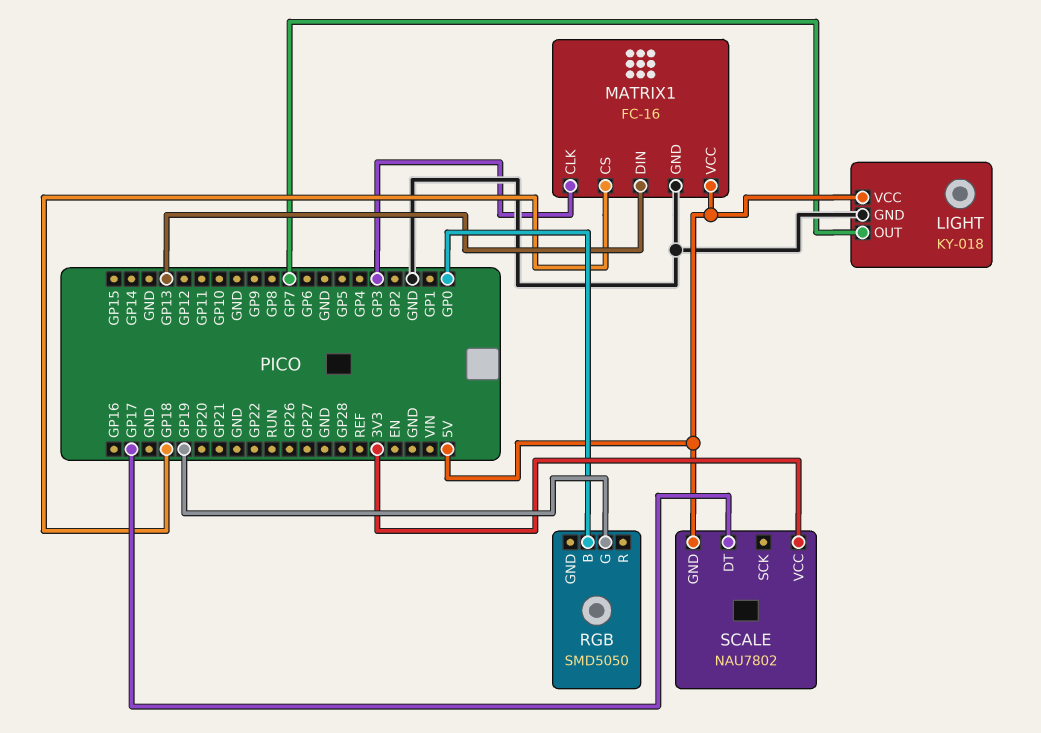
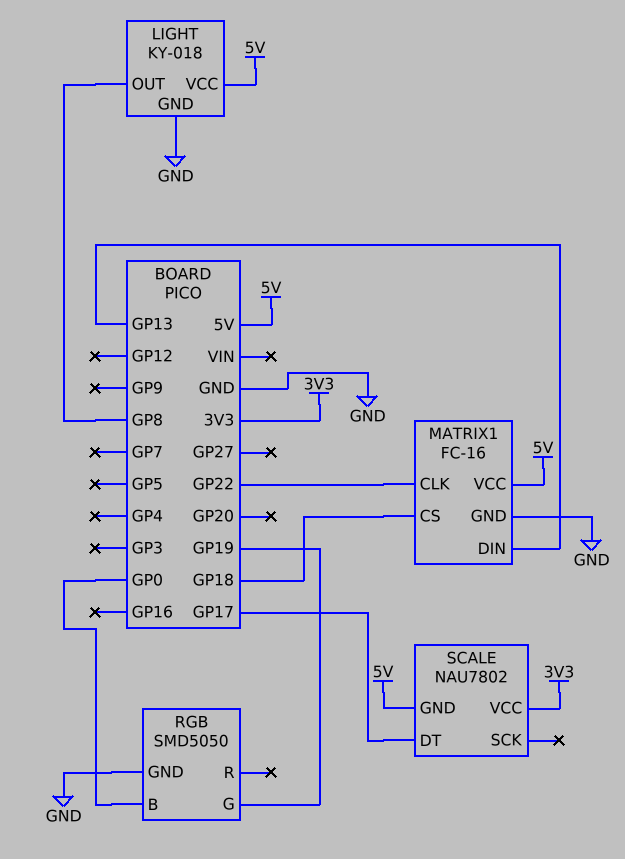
LIGHT pin OUT: GP7 -> GP8
MATRIX1 pin CLK: GP3 -> GP22
RGB pin GND: none -> GND

